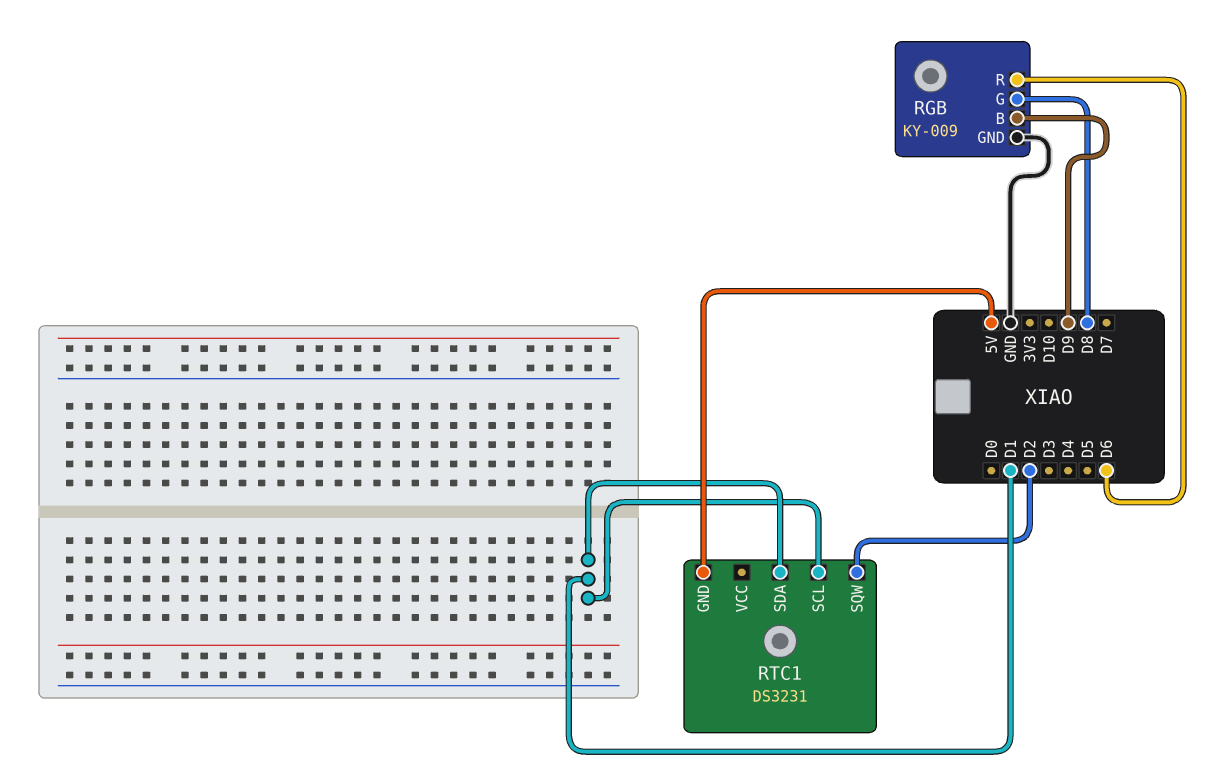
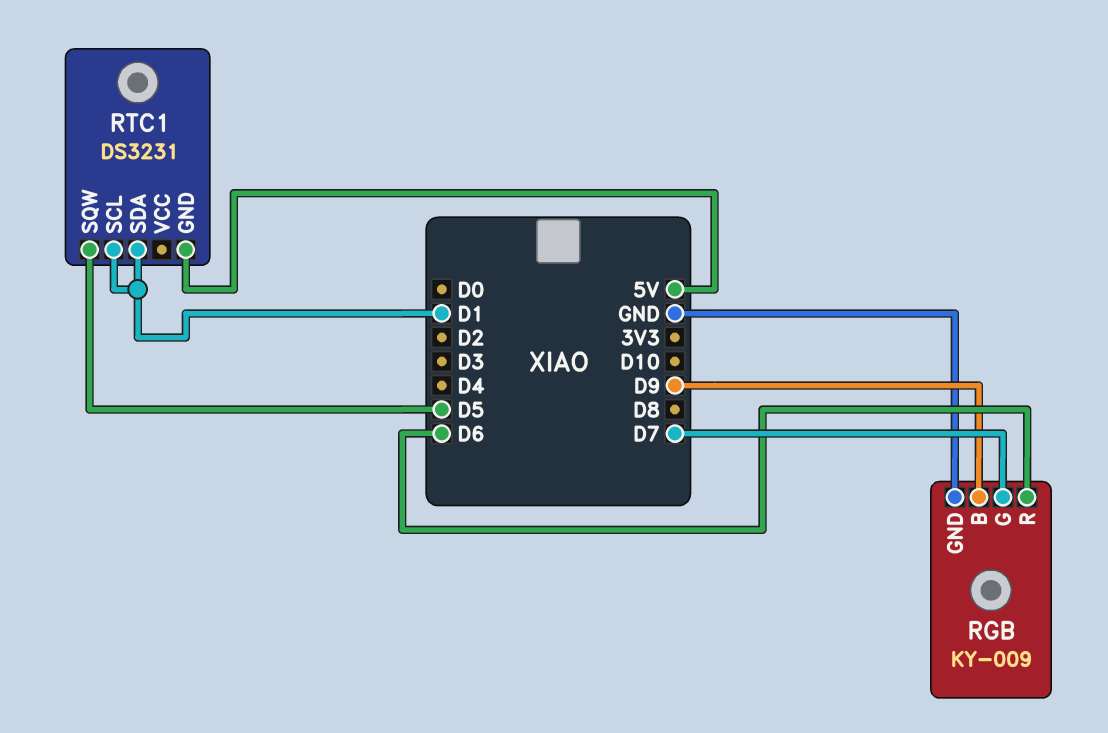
RGB pin G: D8 -> D7
RTC1 pin SQW: D2 -> D5

